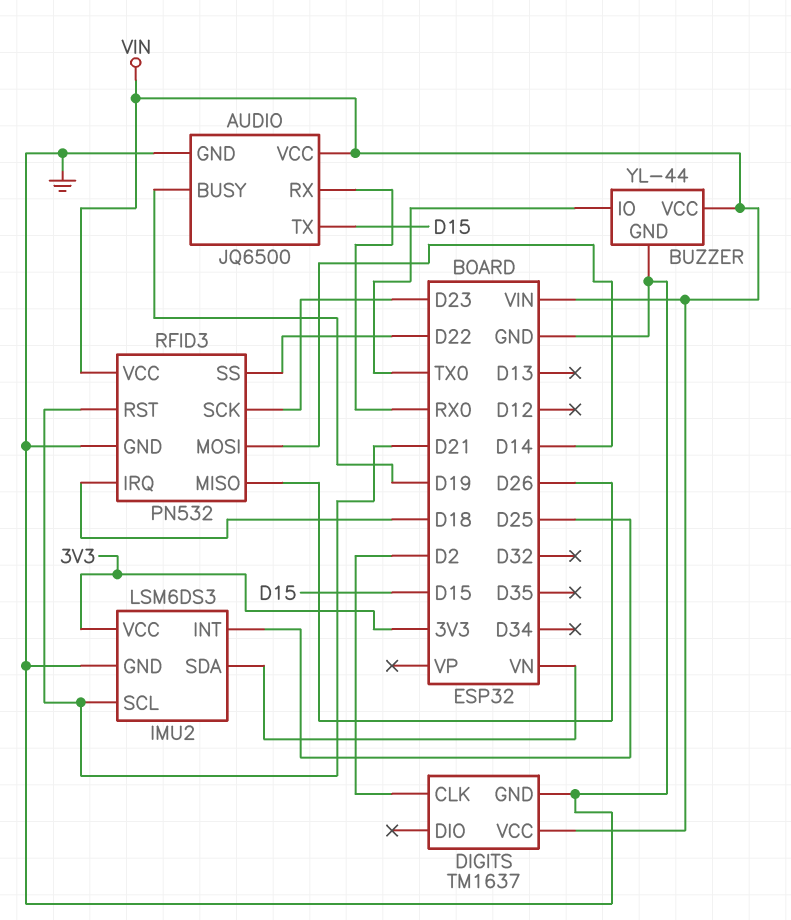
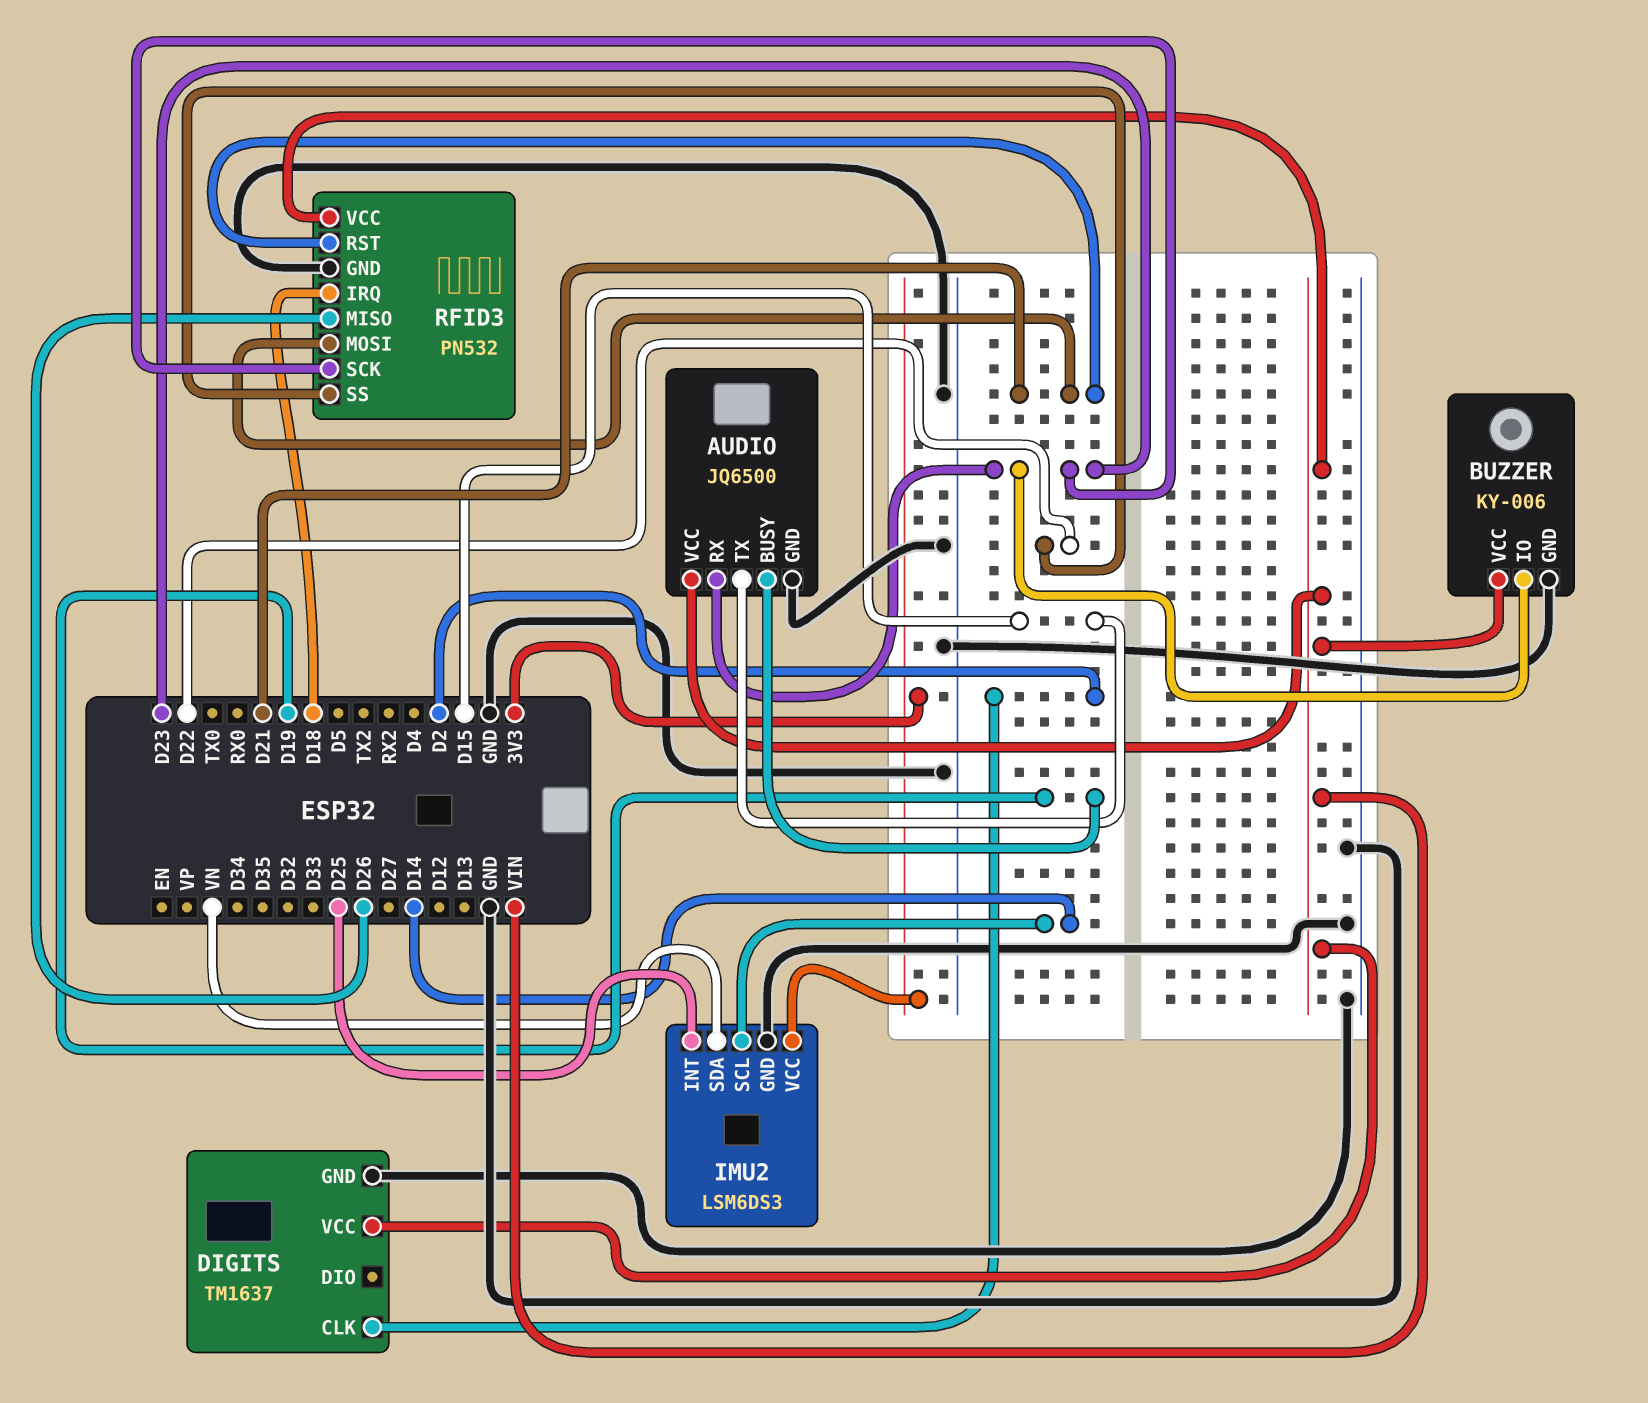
AUDIO pin RX: RX0 -> D23
BUZZER: YL-44 -> KY-006
BUZZER pin IO: TX0 -> D23
IMU2 pin SCL: D21 -> D14
RFID3 pin MOSI: D14 -> D21

